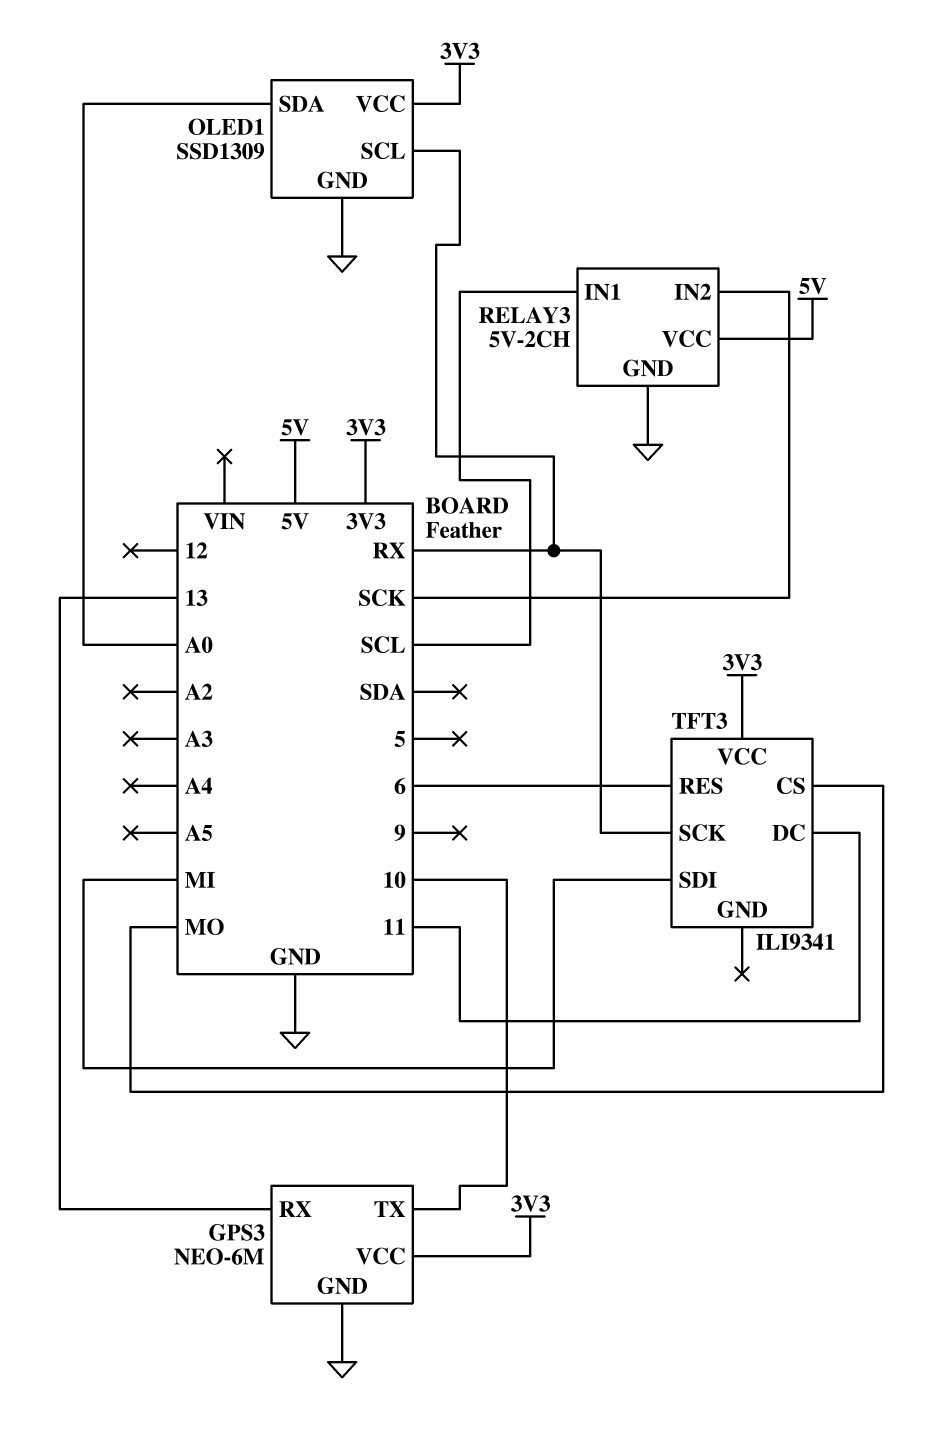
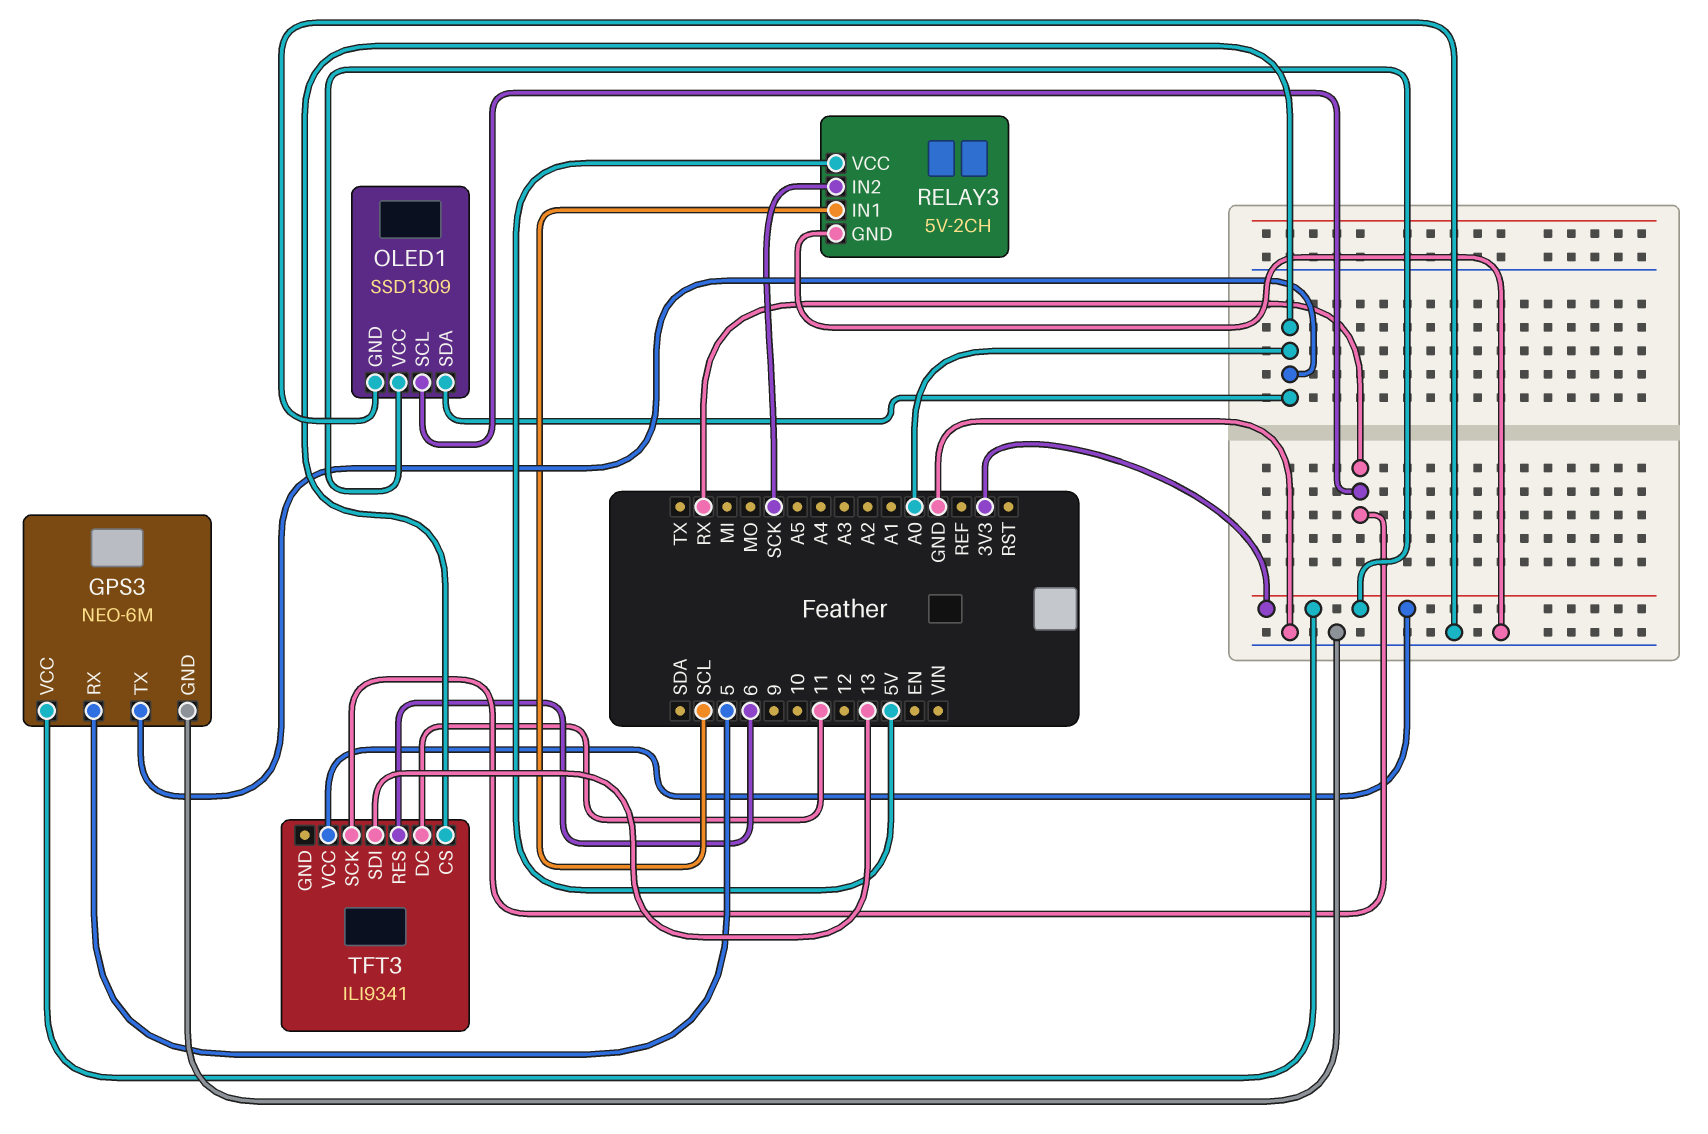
GPS3 pin RX: 13 -> 5
GPS3 pin TX: 10 -> A0
TFT3 pin CS: MO -> A0
TFT3 pin SDI: MI -> 13

